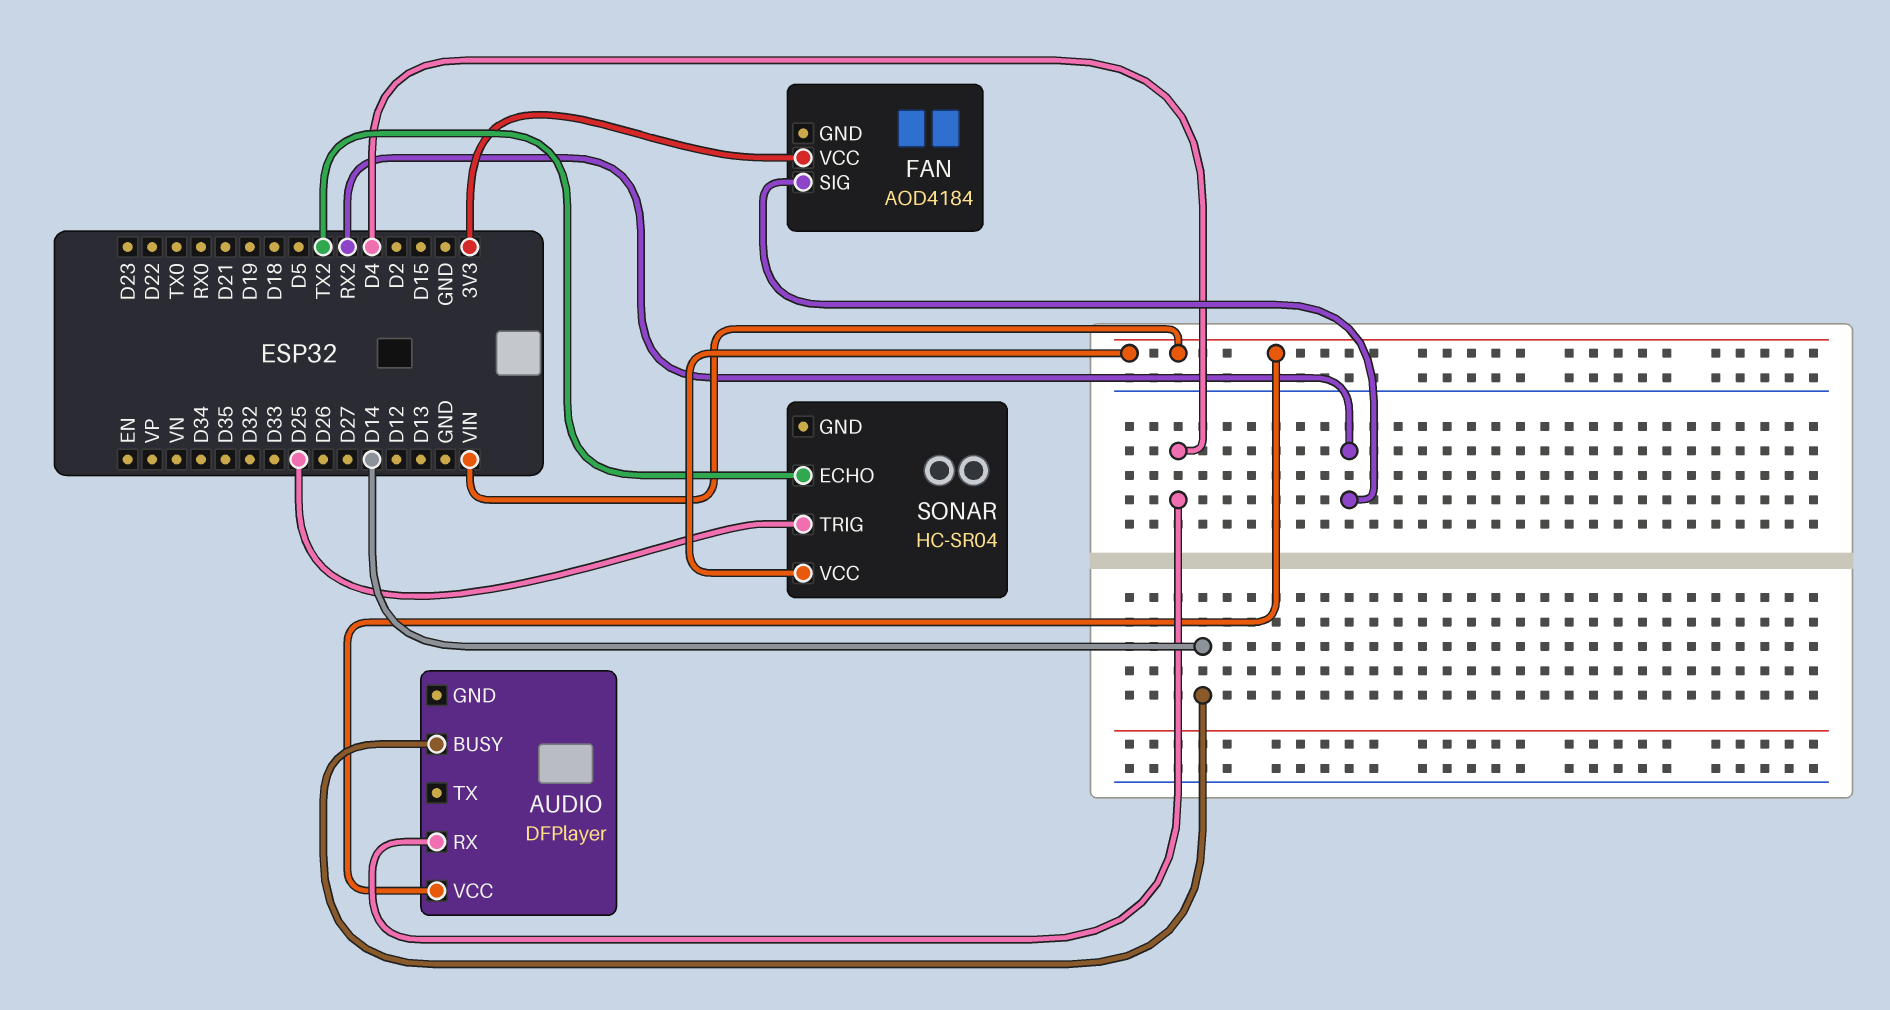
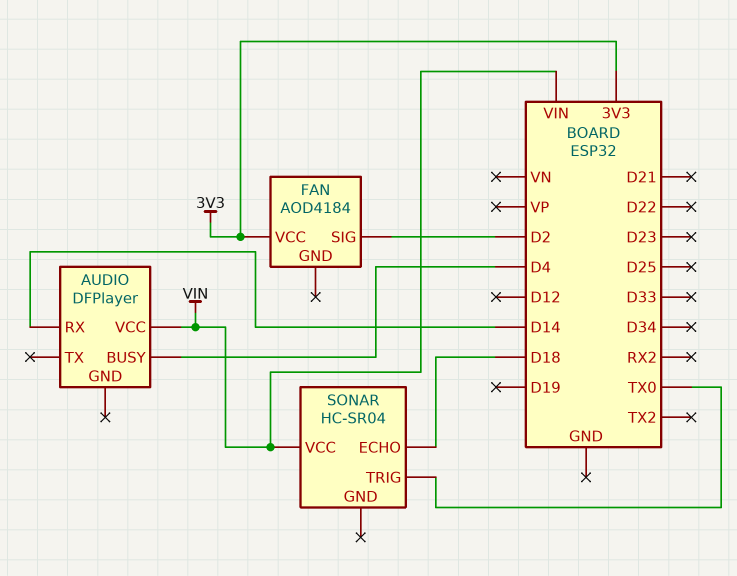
AUDIO pin BUSY: D14 -> D4
AUDIO pin RX: D4 -> D14
FAN pin SIG: RX2 -> D2
SONAR pin ECHO: TX2 -> D18
SONAR pin TRIG: D25 -> TX0

